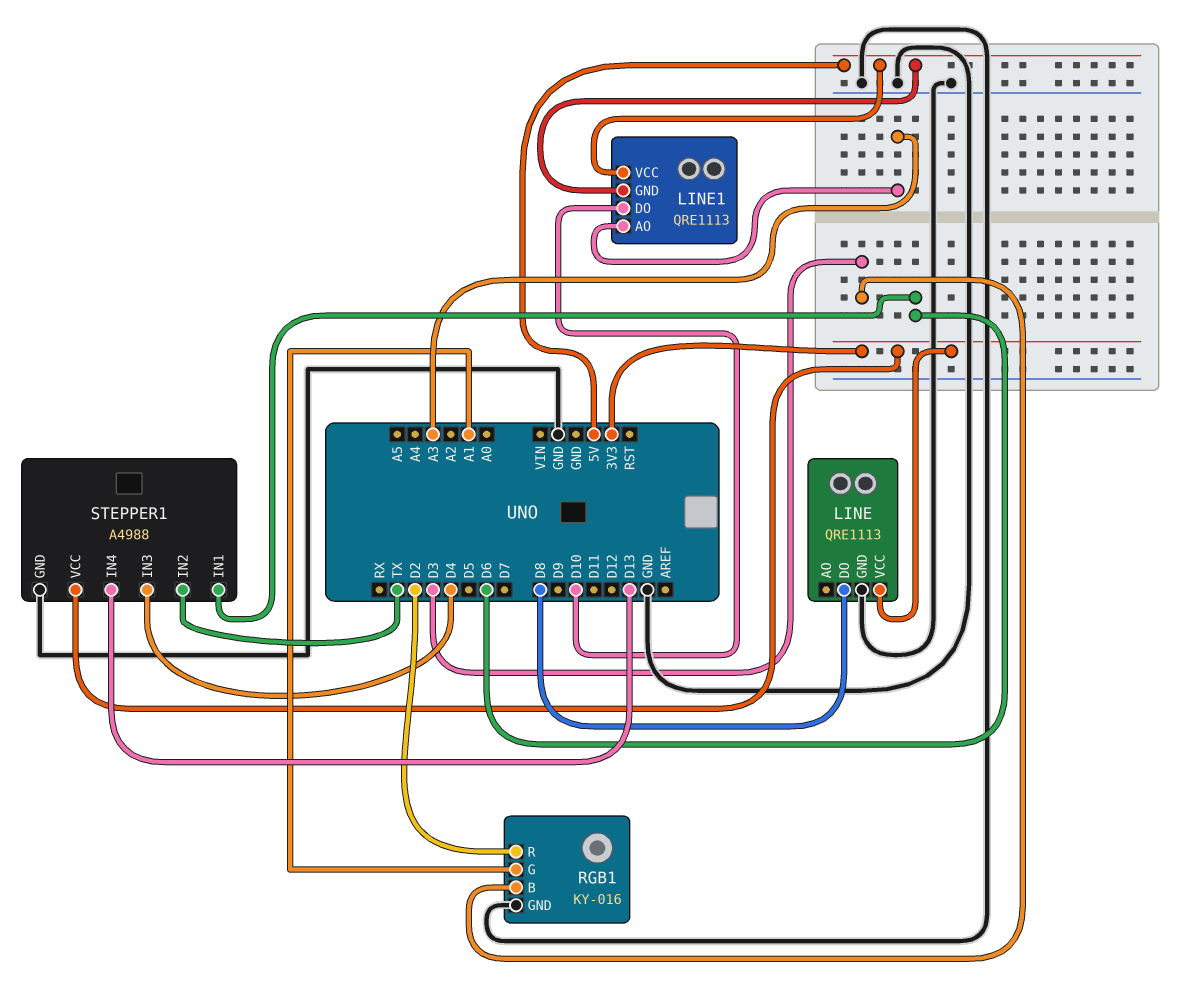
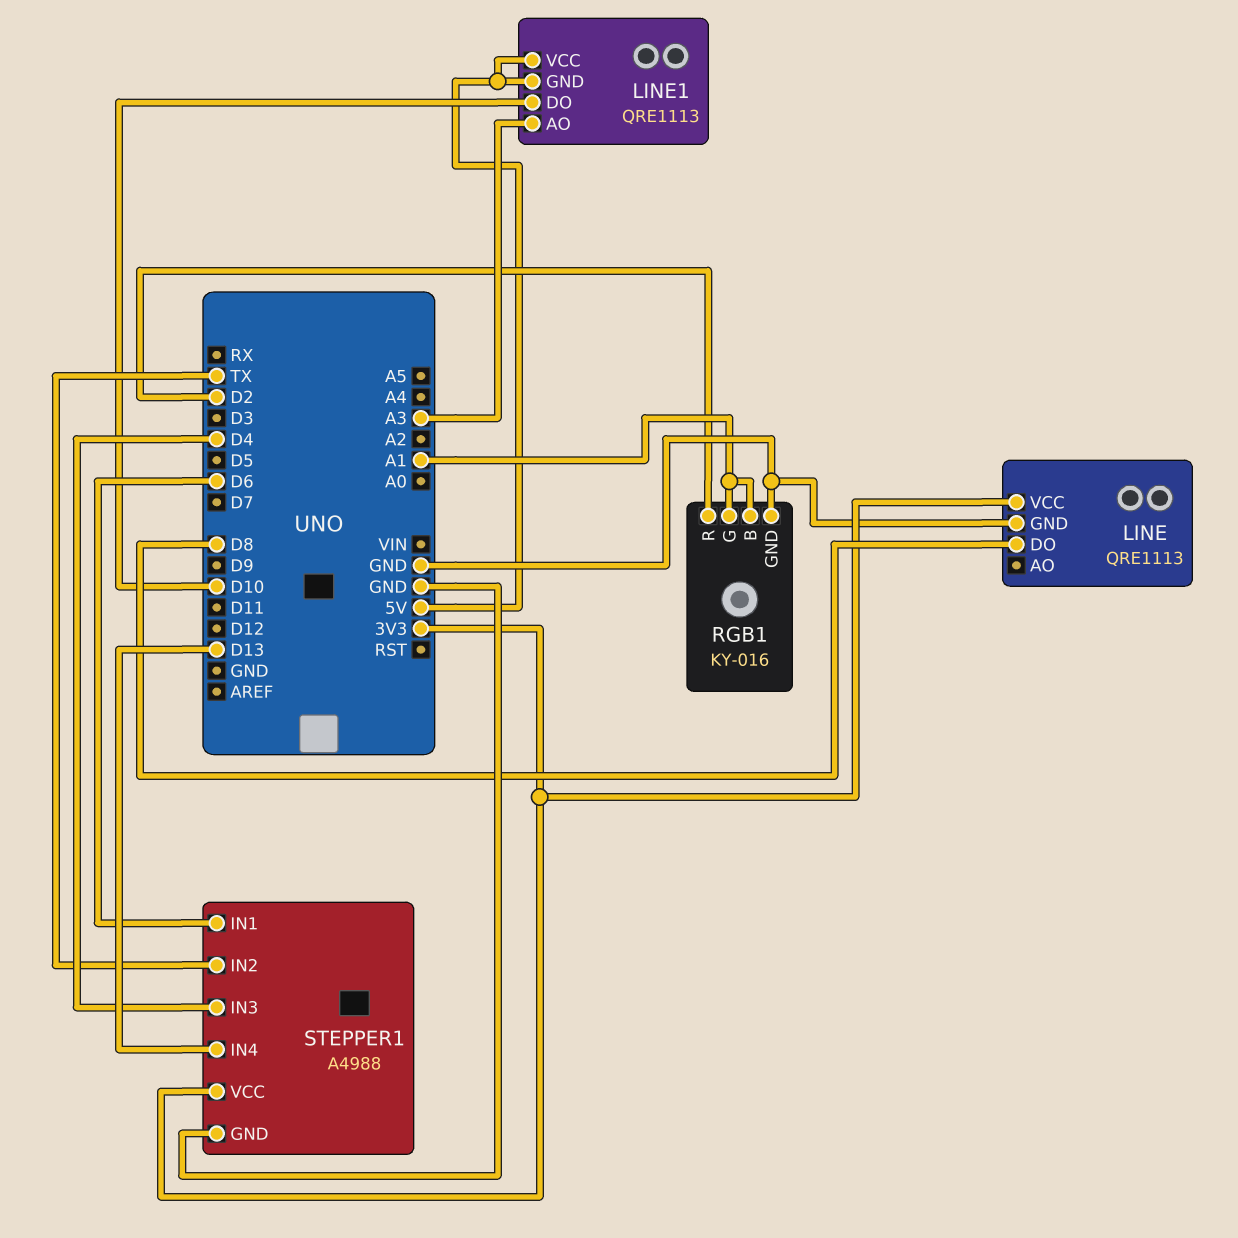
RGB1 pin B: D3 -> A1

